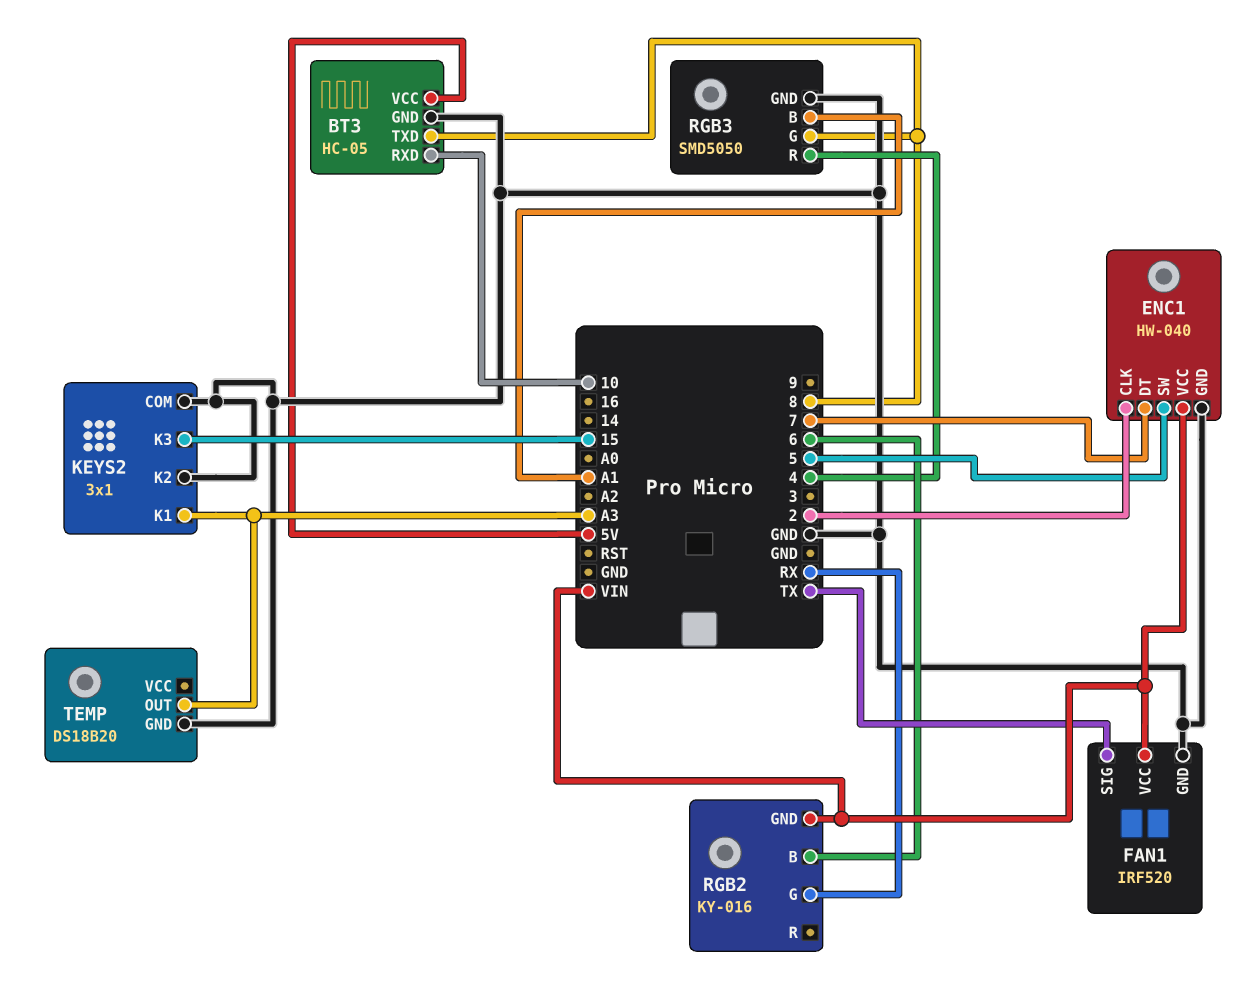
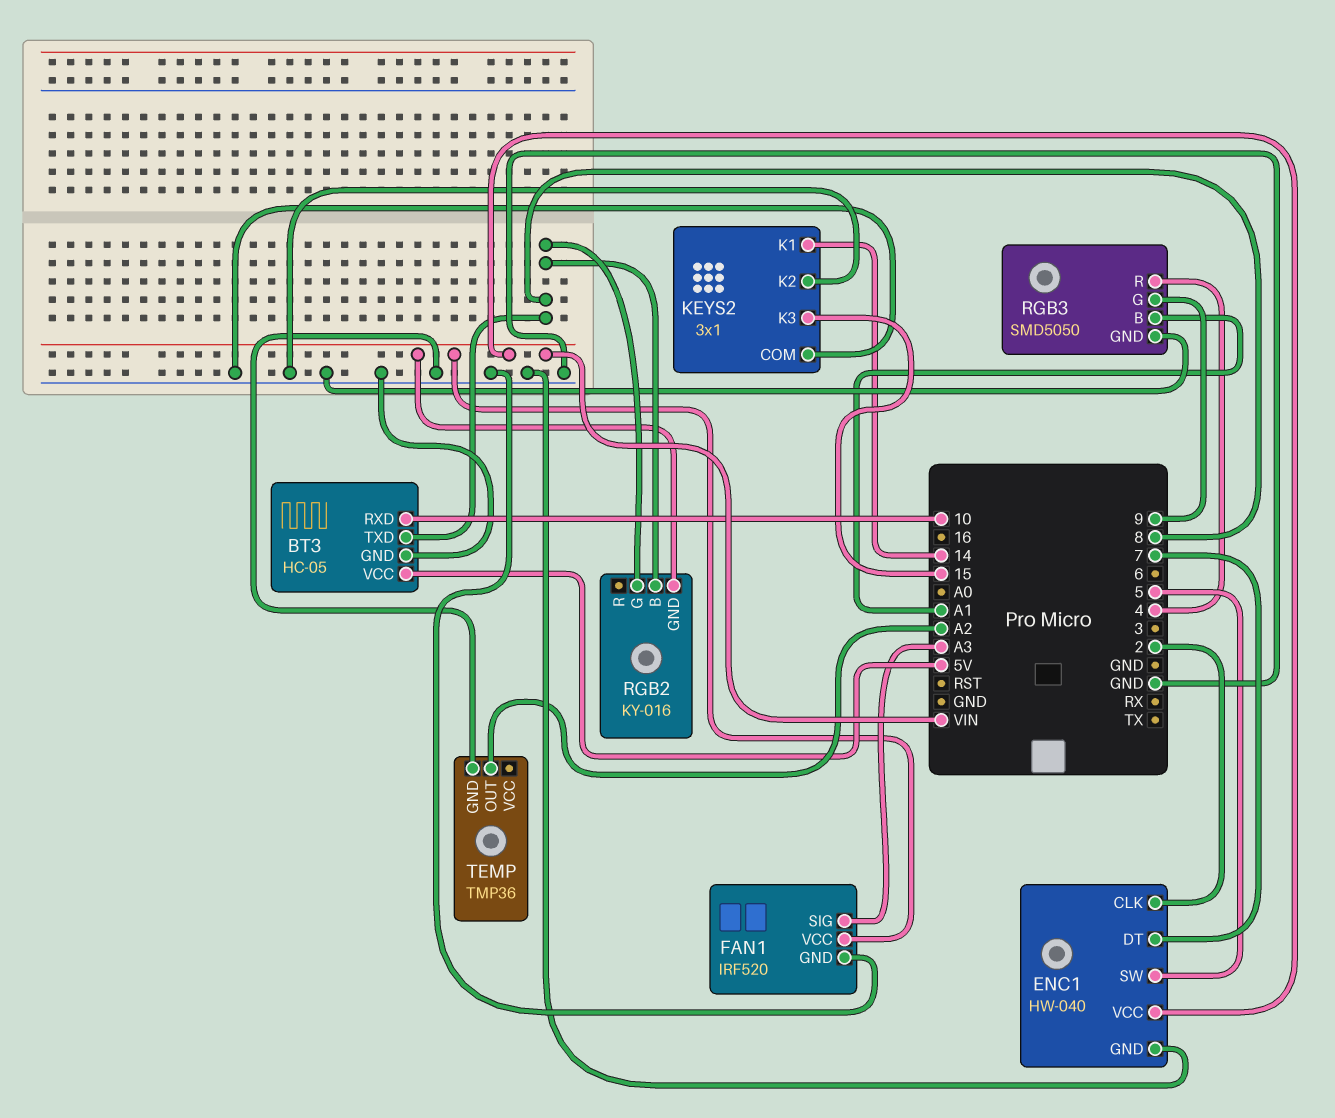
FAN1 pin SIG: TX -> A3
KEYS2 pin K1: A3 -> 14
RGB2 pin B: 6 -> 8
RGB2 pin G: RX -> 8
RGB3 pin G: 8 -> 9
TEMP: DS18B20 -> TMP36
TEMP pin OUT: A3 -> A2

